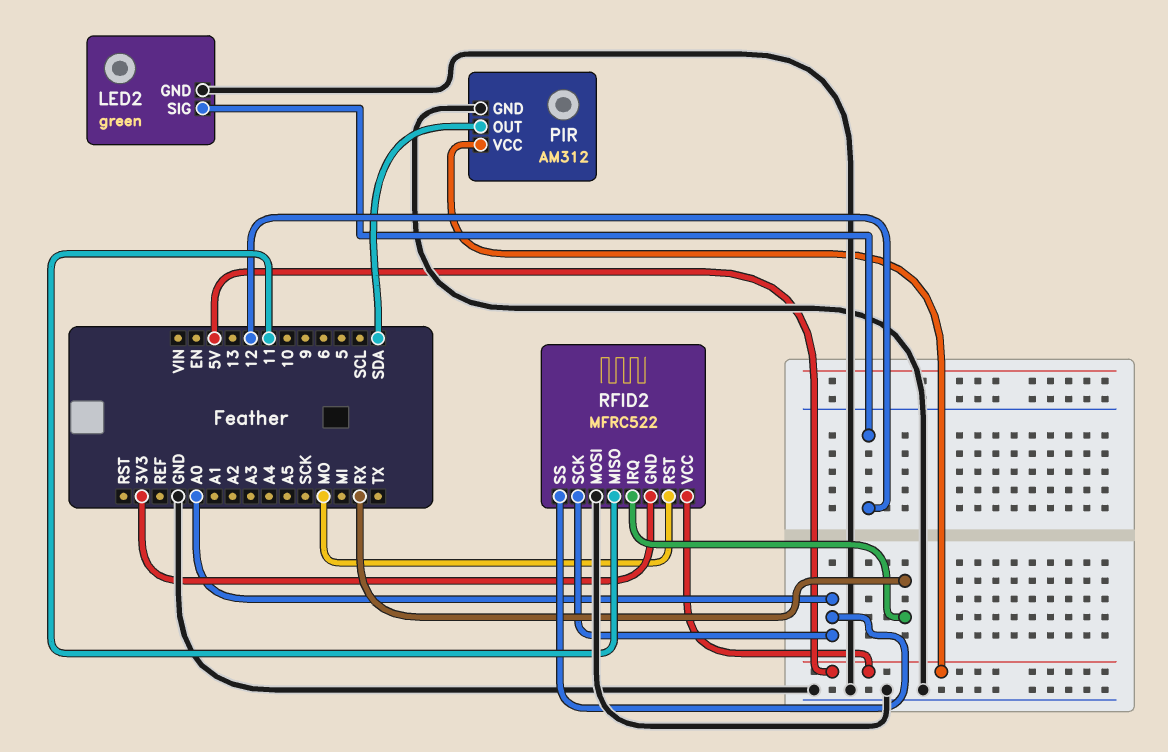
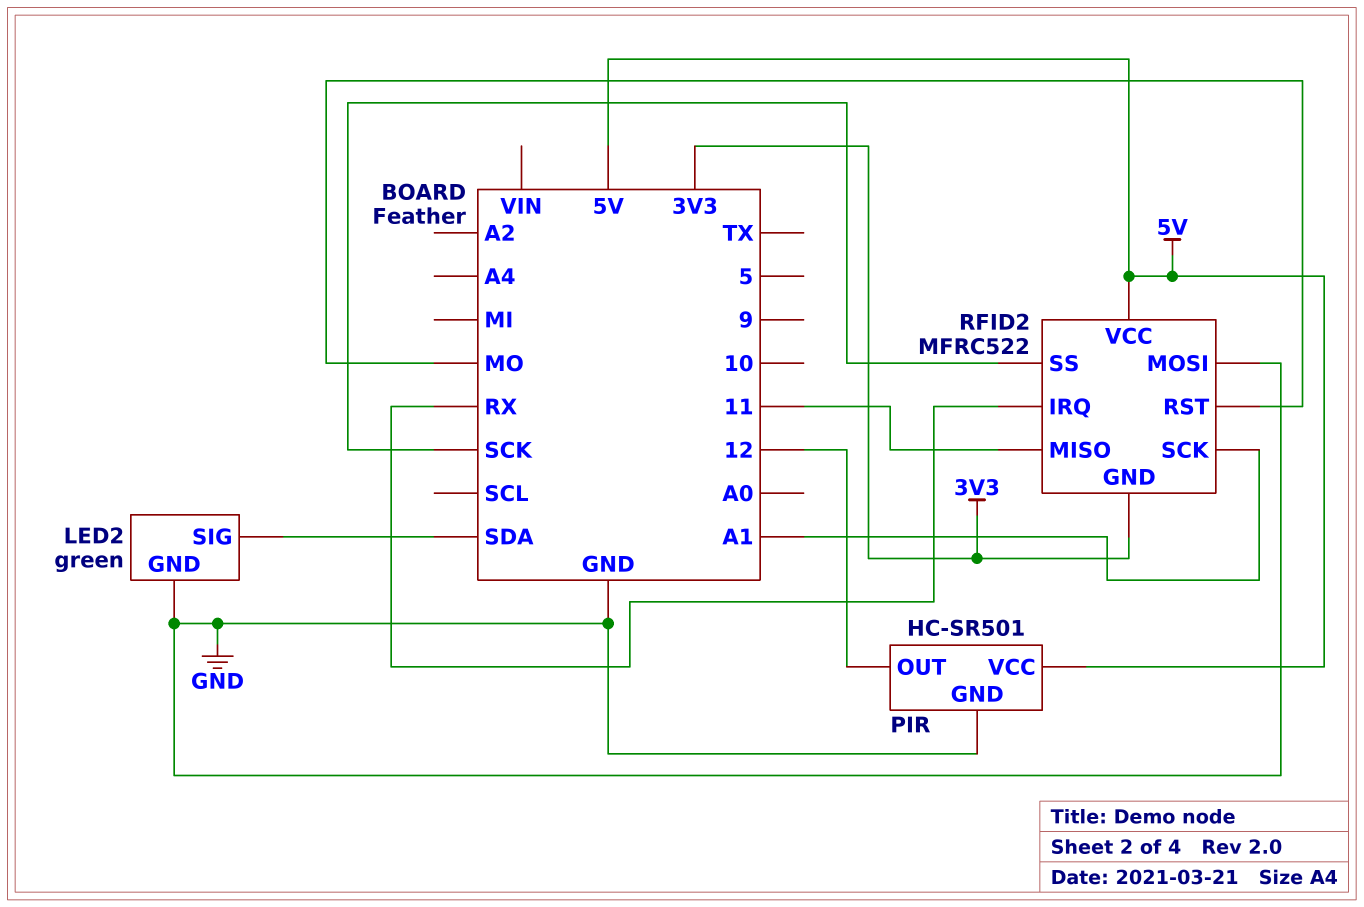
LED2 pin SIG: 12 -> SDA
PIR: AM312 -> HC-SR501
PIR pin OUT: SDA -> 12
RFID2 pin SCK: A0 -> A1
RFID2 pin SS: A0 -> SCK

